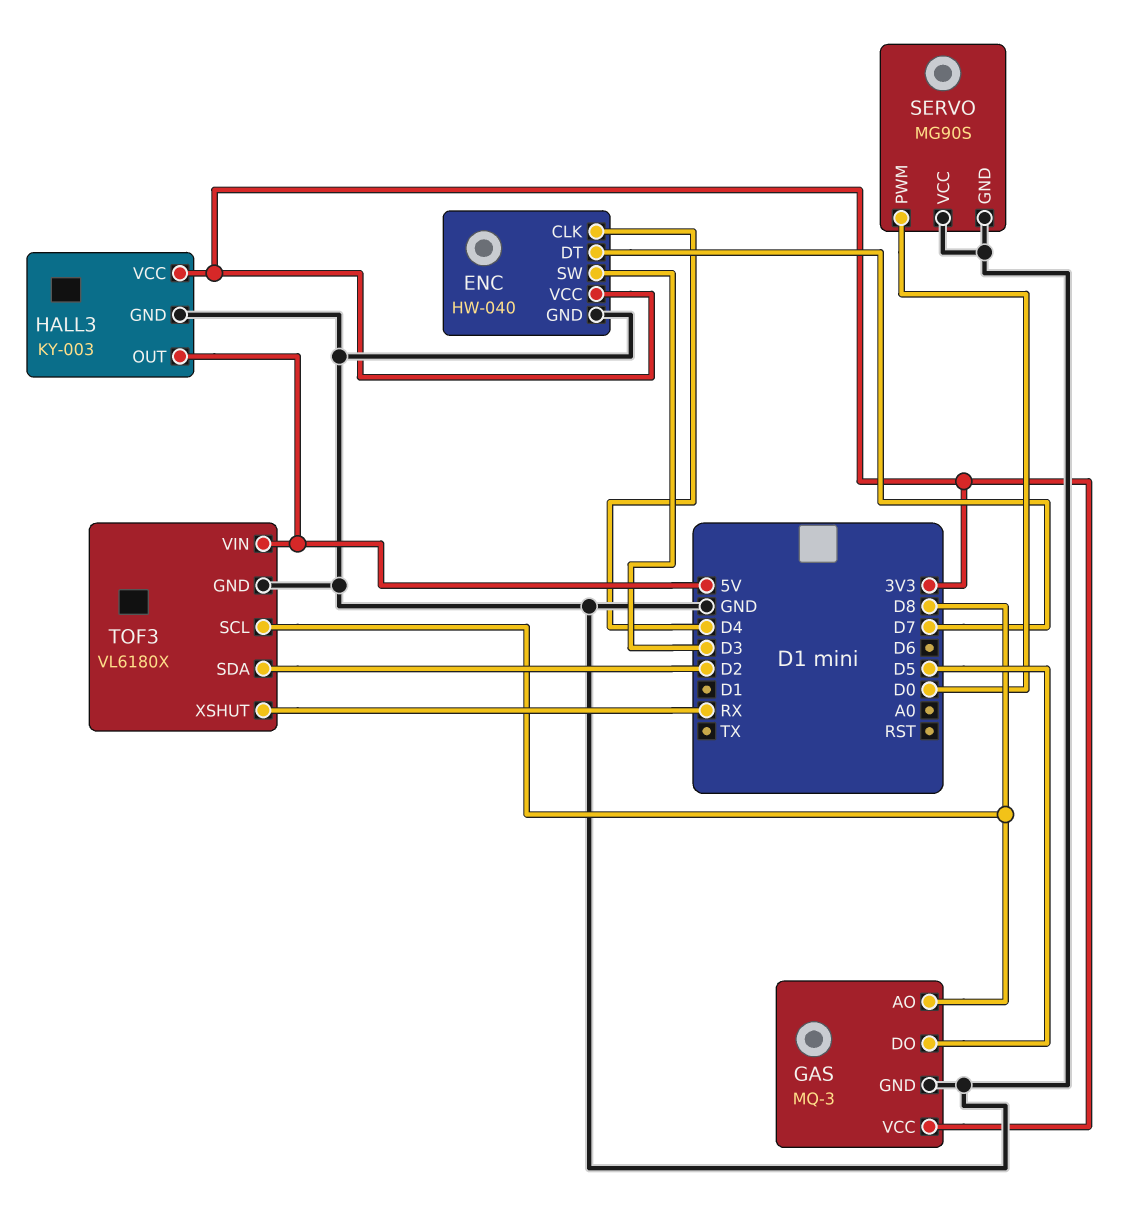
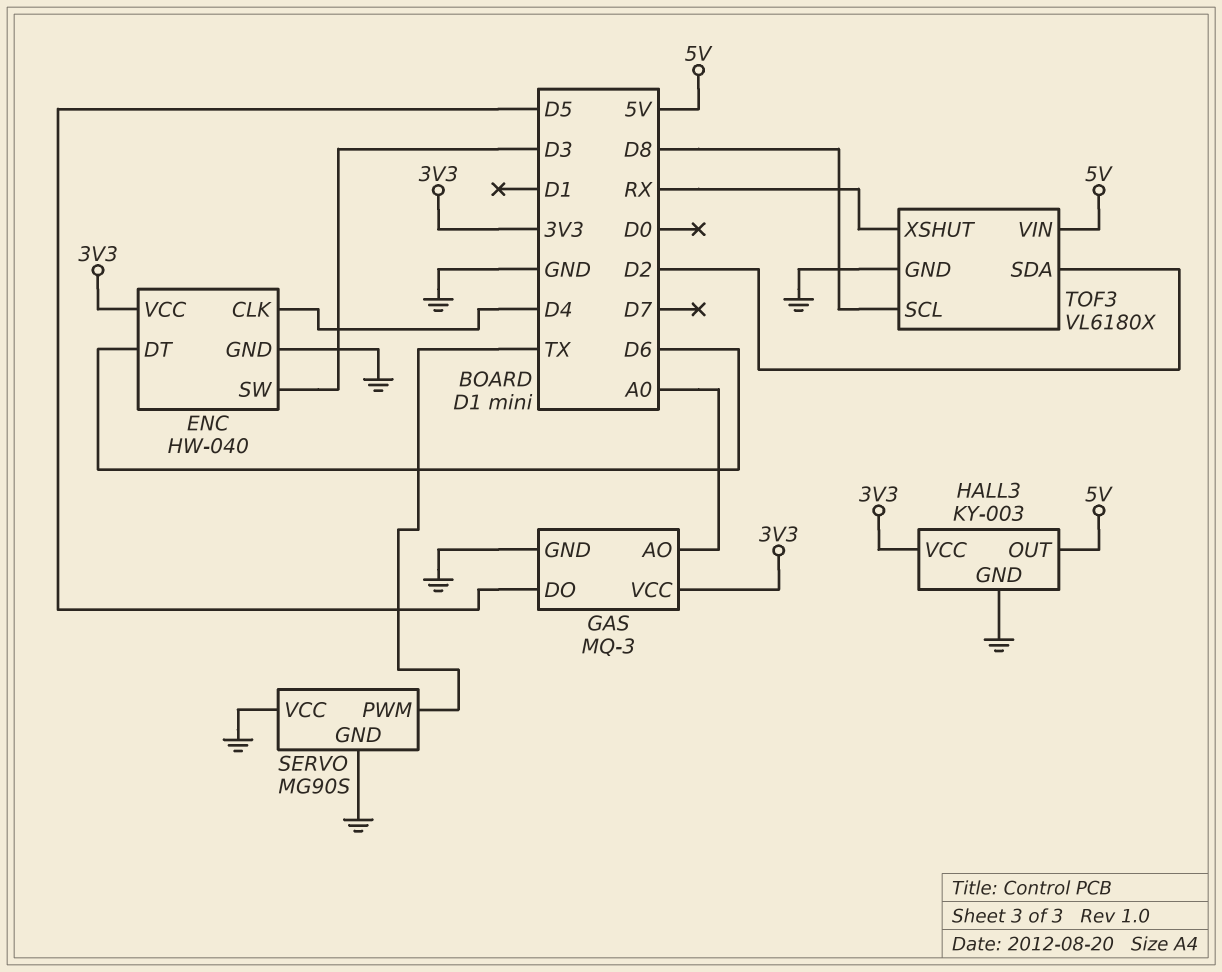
ENC pin DT: D7 -> D6
GAS pin AO: D8 -> A0
SERVO pin PWM: D0 -> TX

